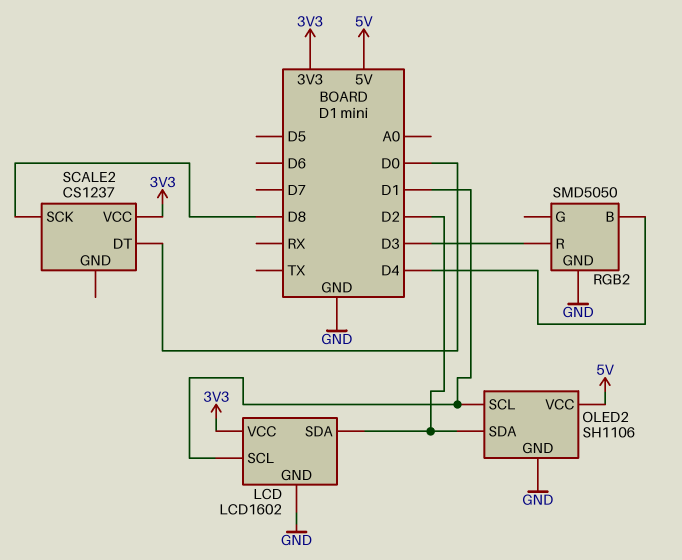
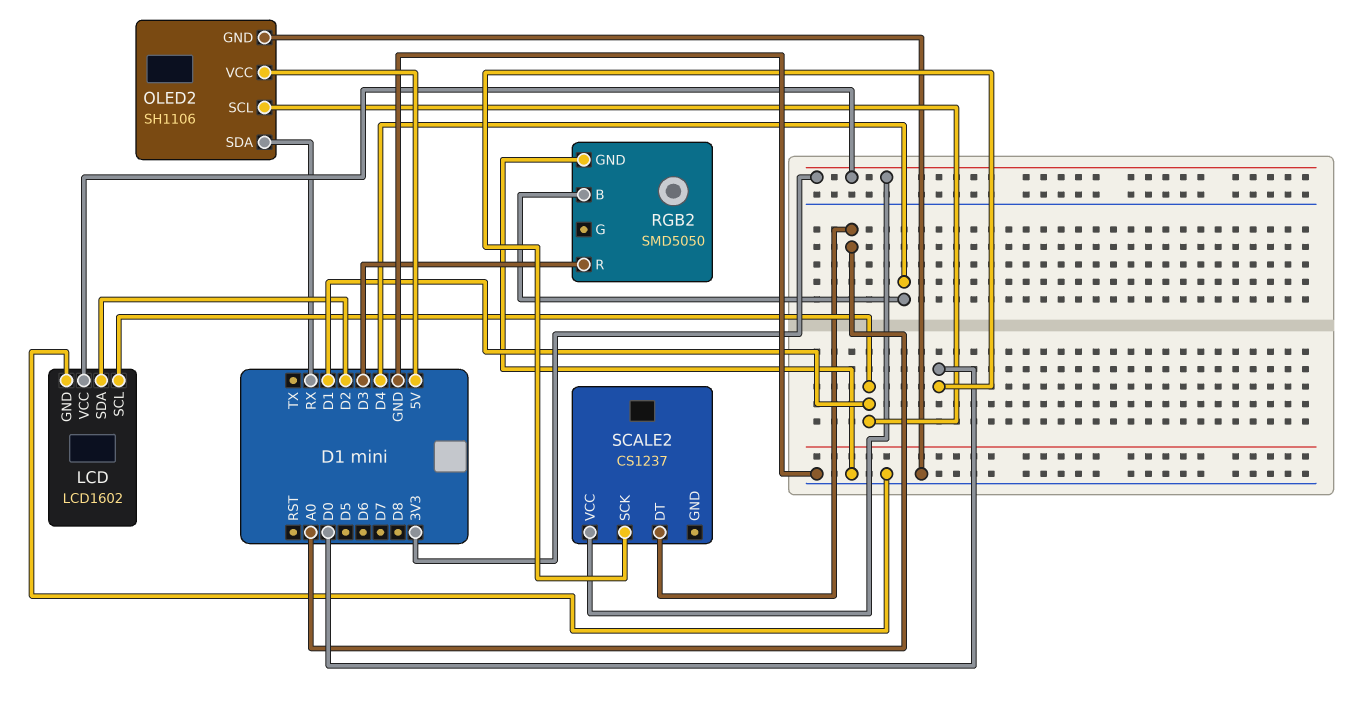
OLED2 pin SDA: D2 -> RX
SCALE2 pin DT: D0 -> A0
SCALE2 pin SCK: D8 -> D0

